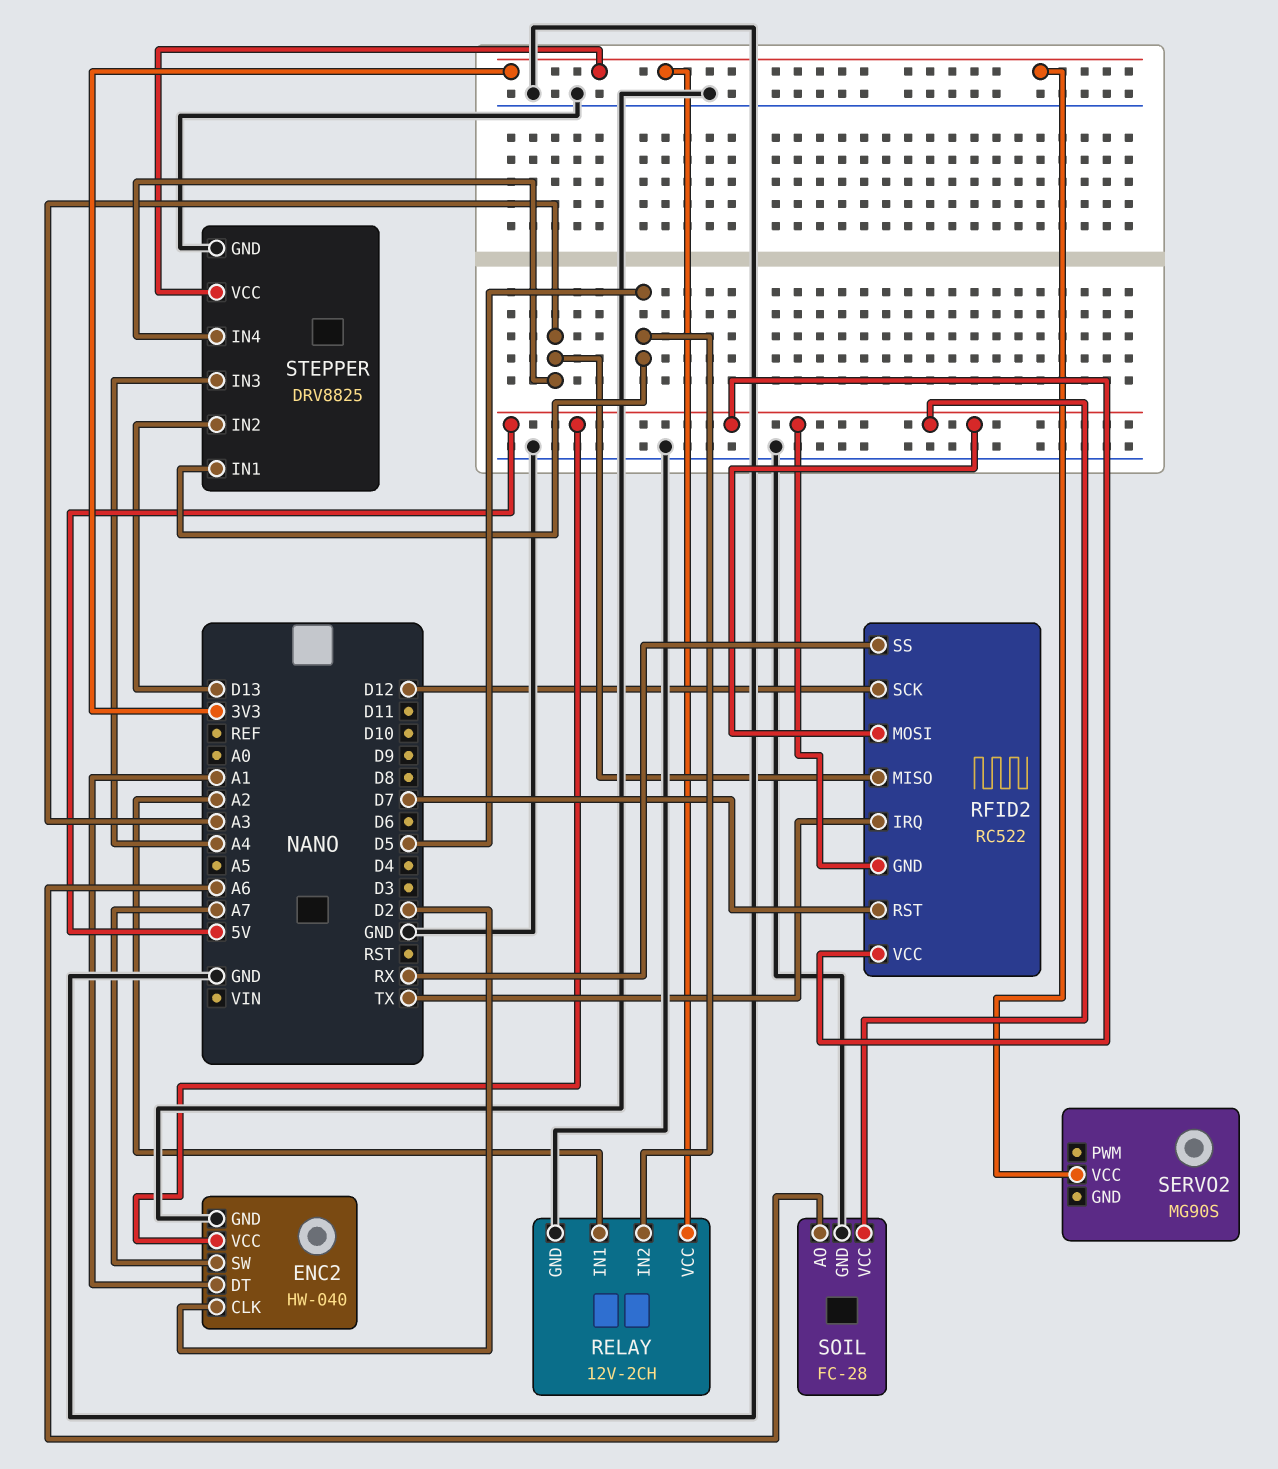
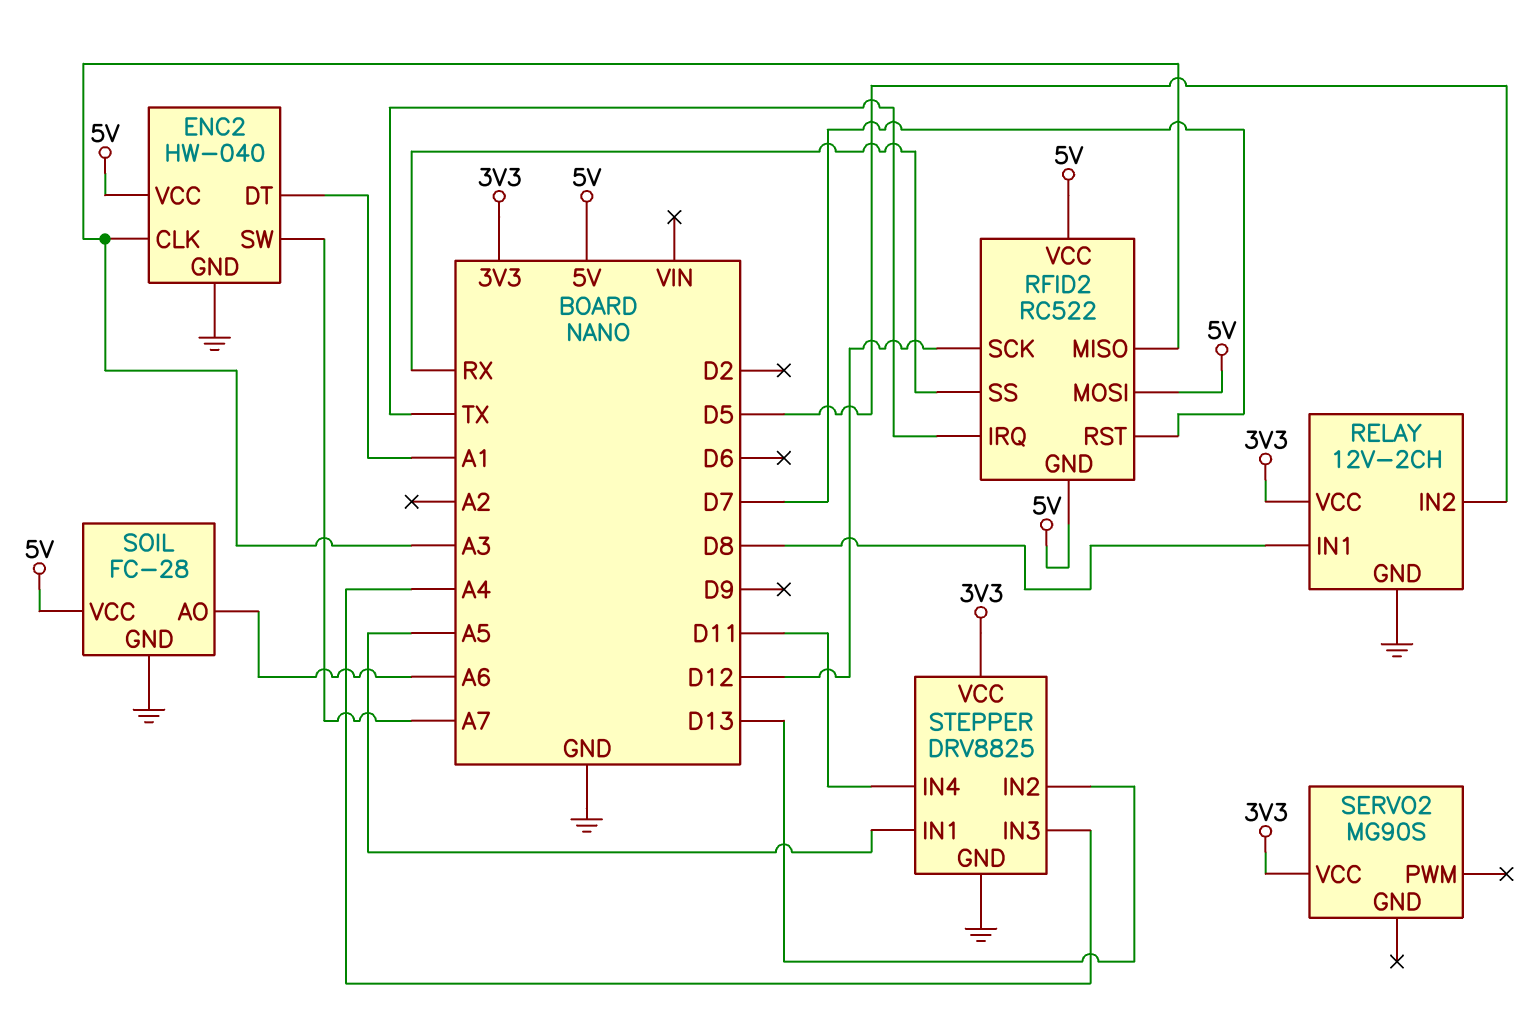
ENC2 pin CLK: D2 -> A3
RELAY pin IN1: A2 -> D8
STEPPER pin IN1: D5 -> A5
STEPPER pin IN4: A3 -> D11

